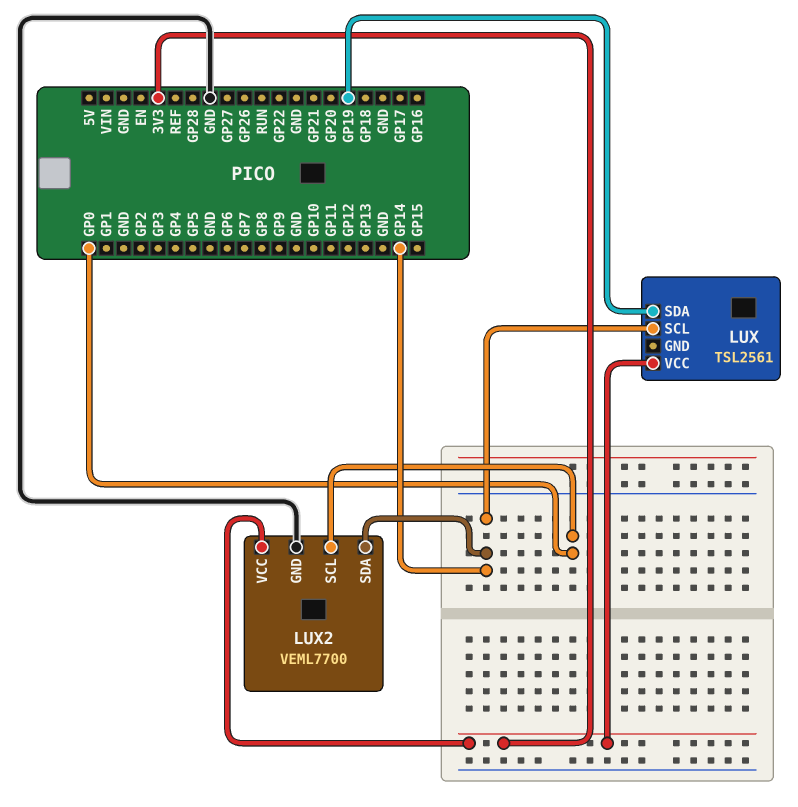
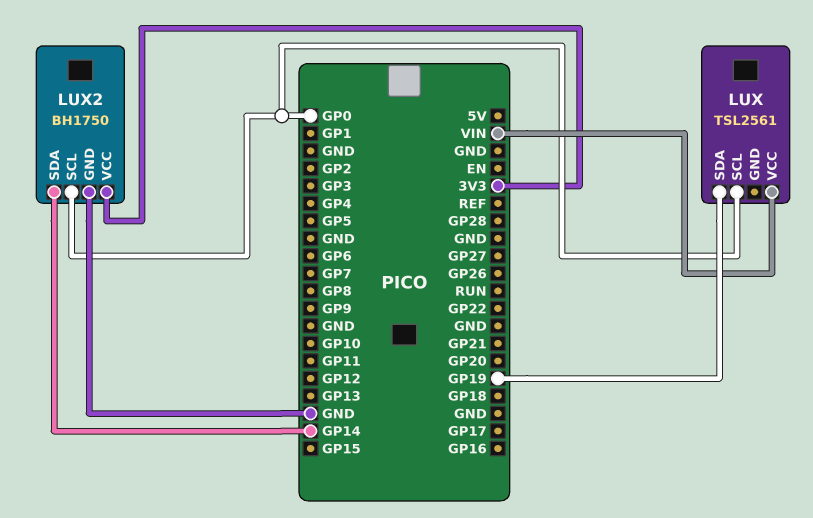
LUX pin SCL: GP14 -> GP0
LUX pin VCC: 3V3 -> VIN
LUX2: VEML7700 -> BH1750

